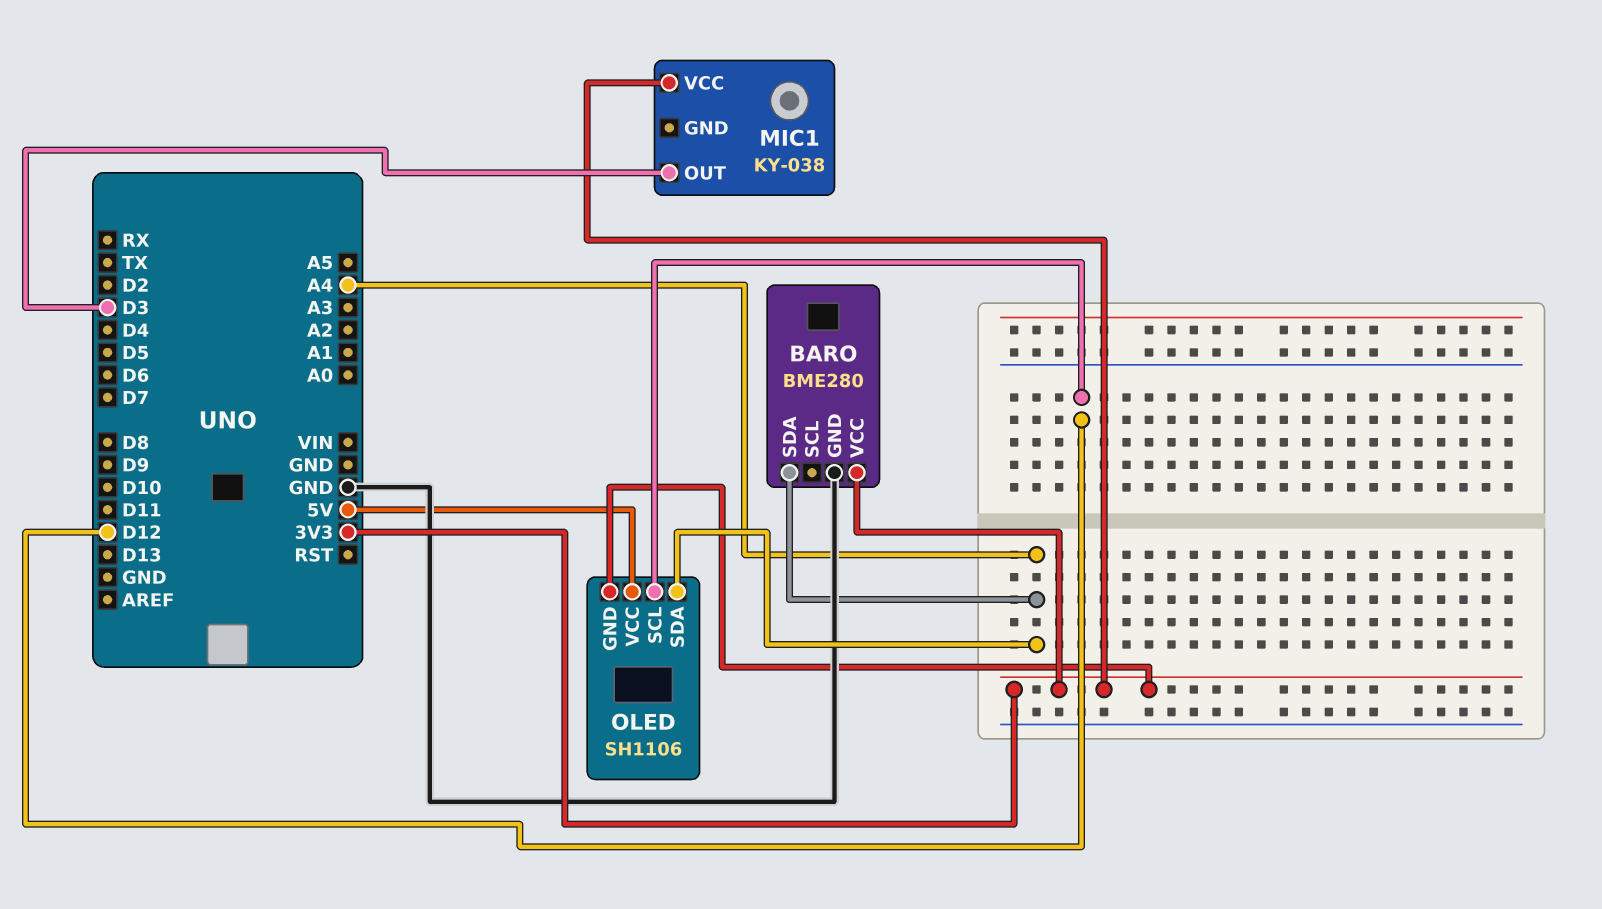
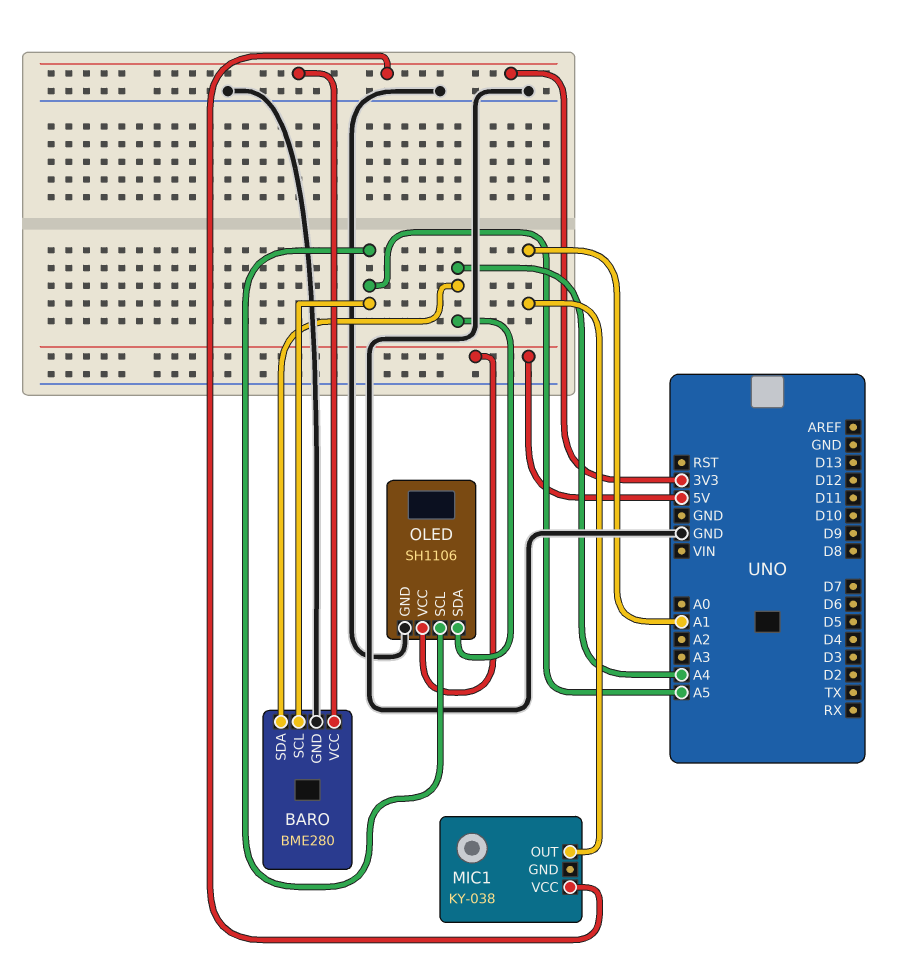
BARO pin SCL: none -> A5
MIC1 pin OUT: D3 -> A1
OLED pin GND: 3V3 -> GND
OLED pin SCL: D12 -> A5

